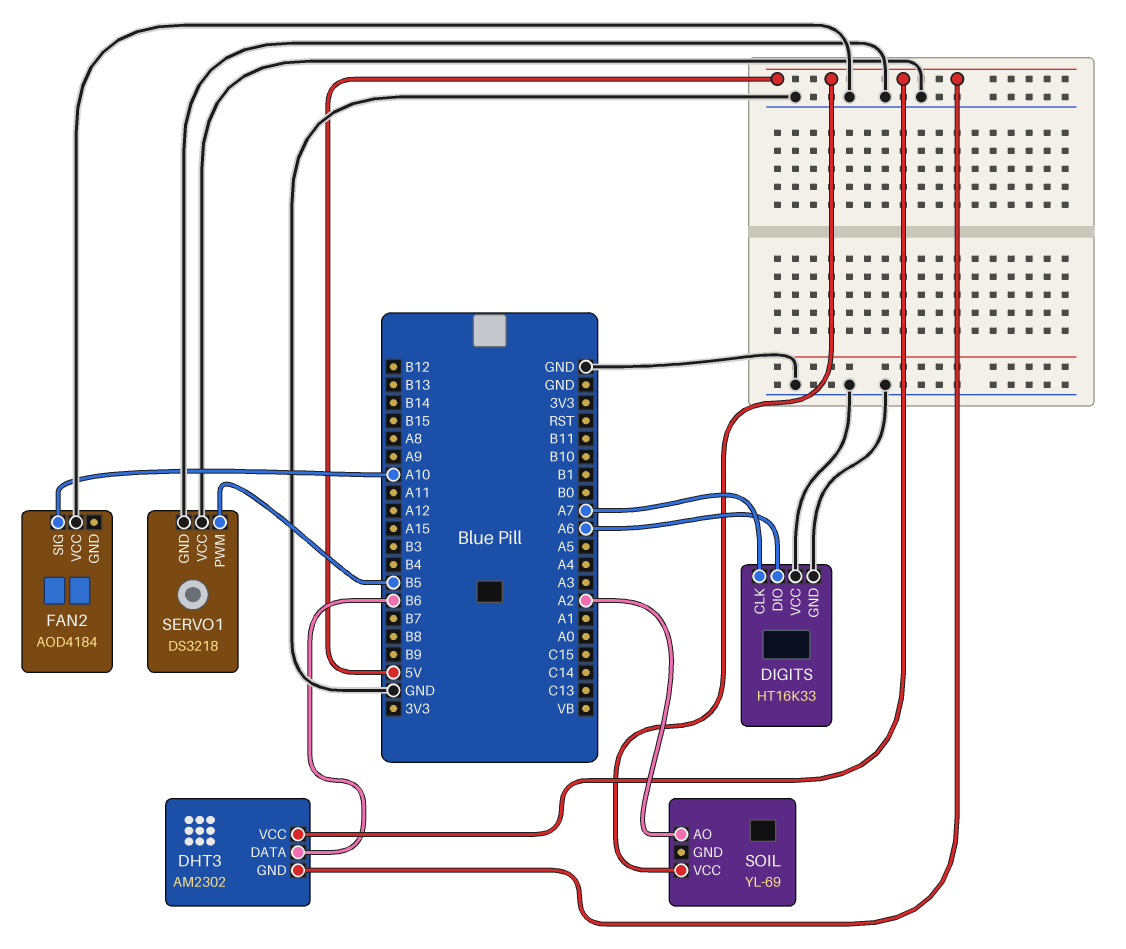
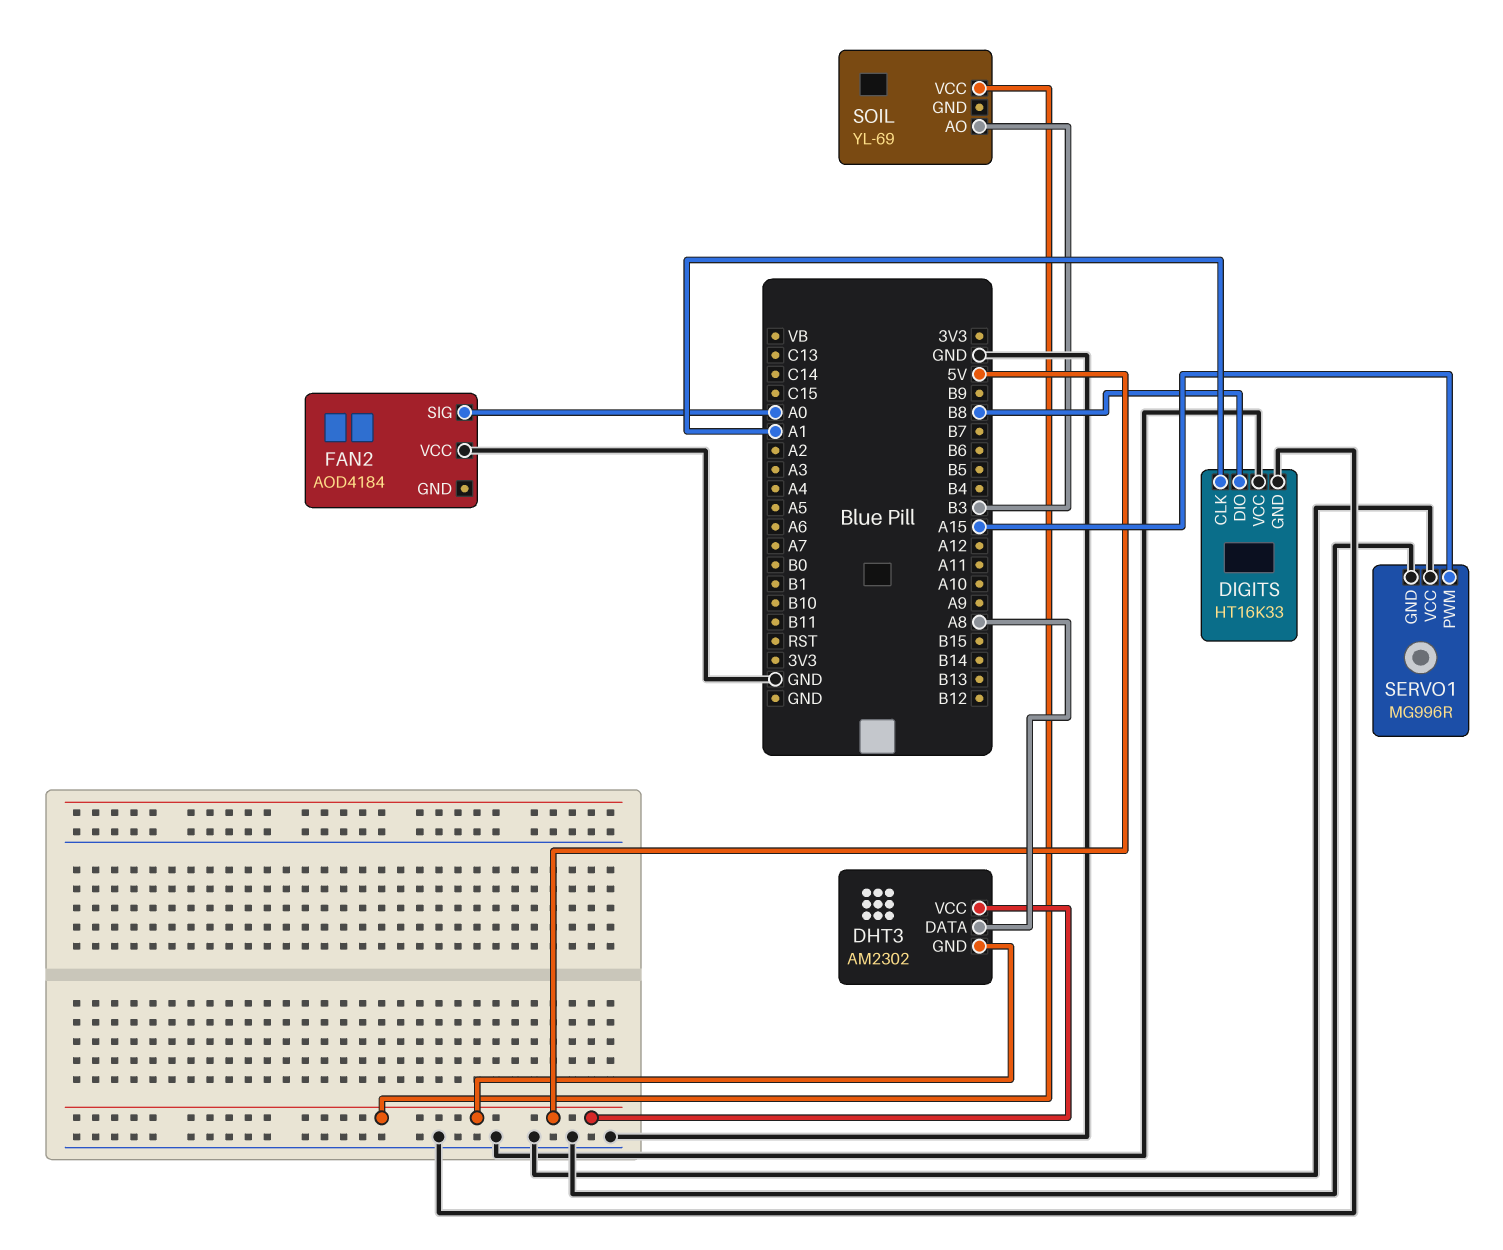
DHT3 pin DATA: B6 -> A8
DIGITS pin CLK: A7 -> A1
DIGITS pin DIO: A6 -> B8
FAN2 pin SIG: A10 -> A0
SERVO1: DS3218 -> MG996R
SERVO1 pin PWM: B5 -> A15
SOIL pin AO: A2 -> B3

